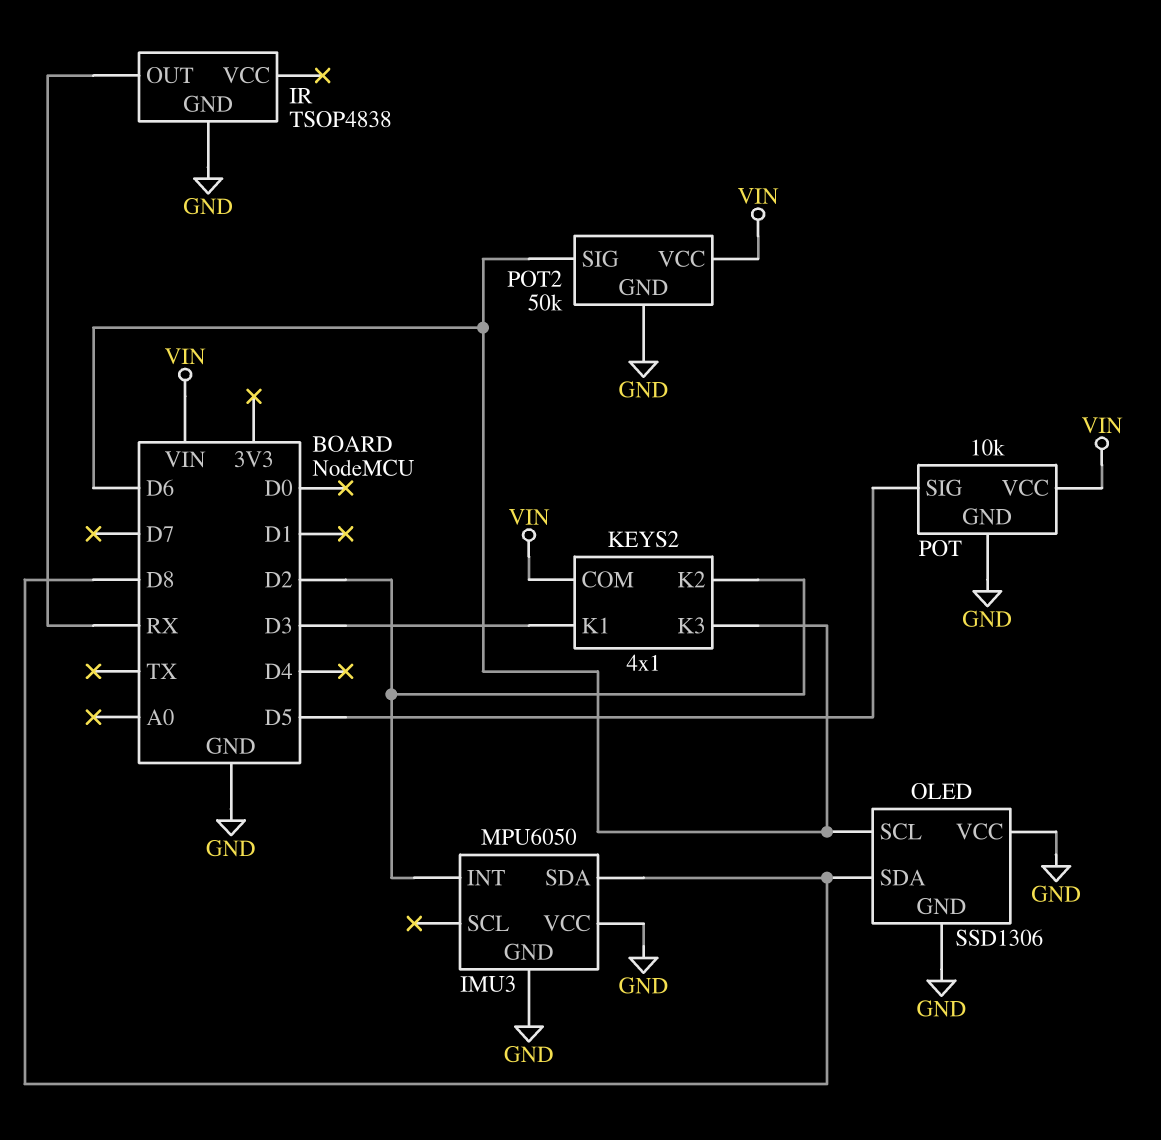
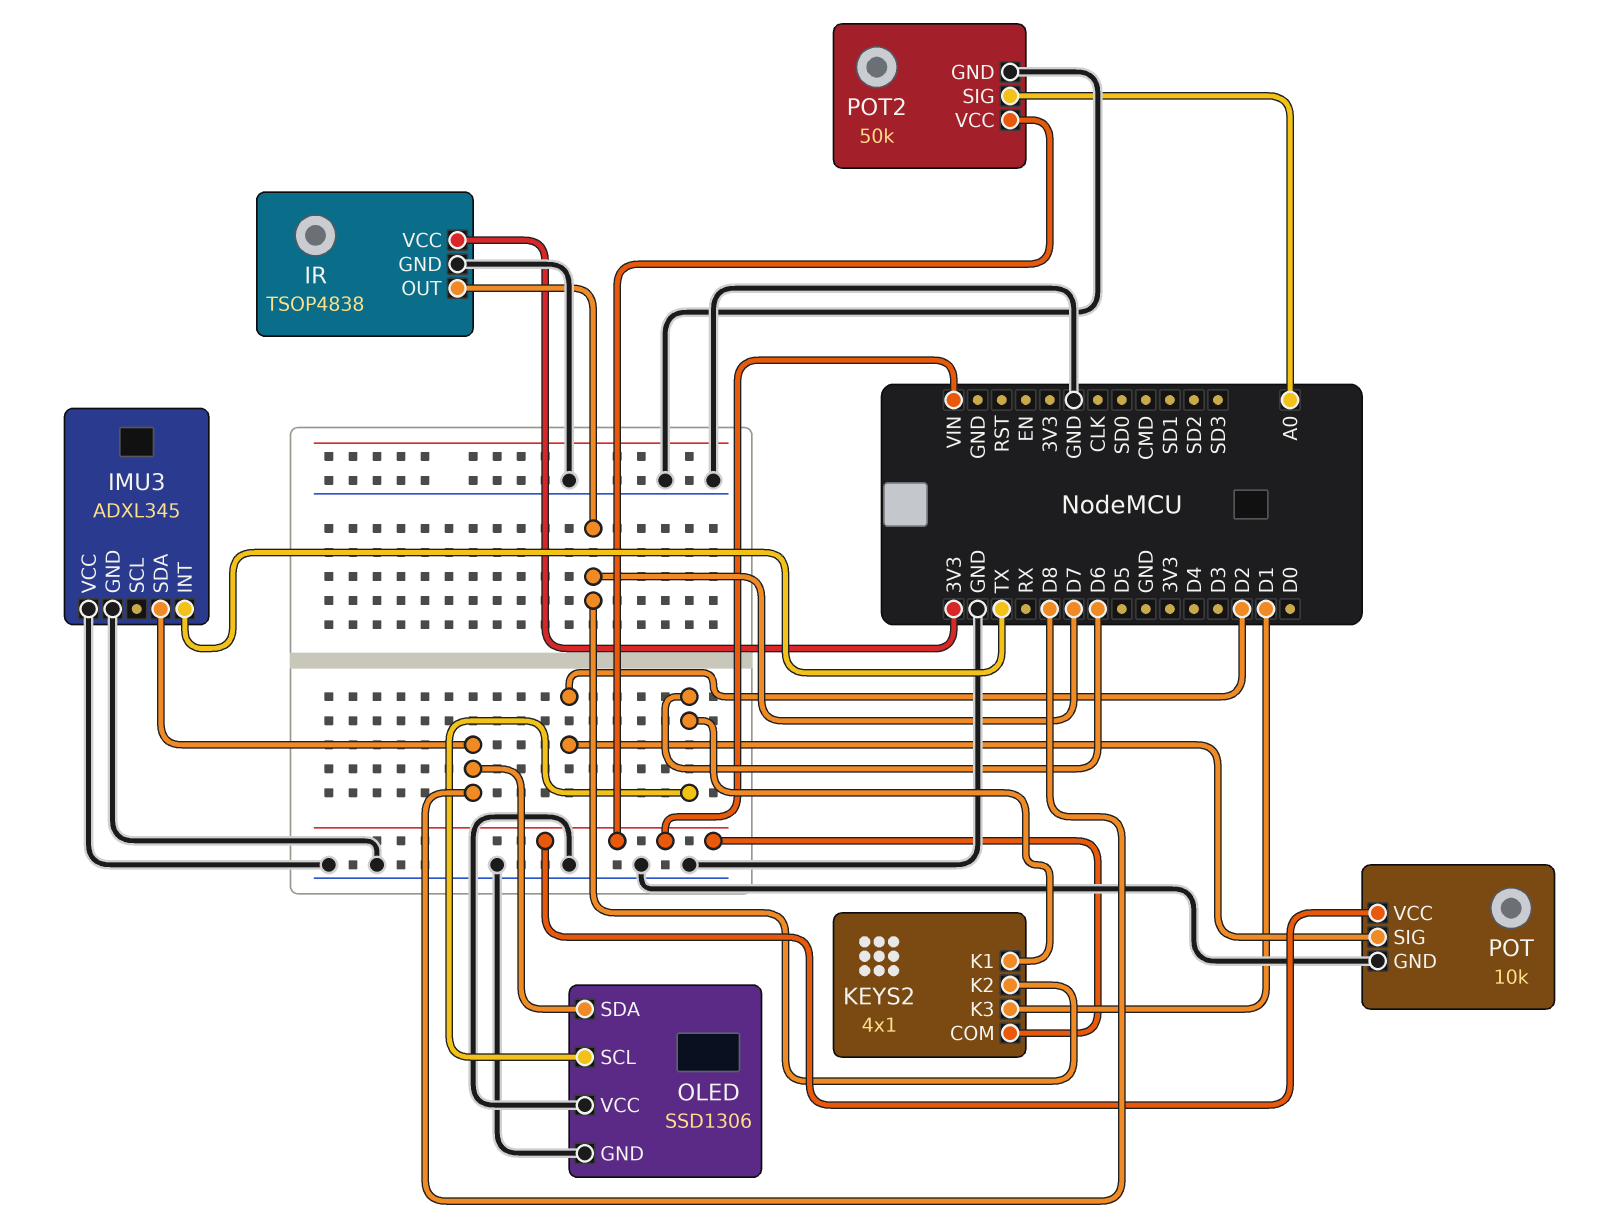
IMU3: MPU6050 -> ADXL345
IMU3 pin INT: D2 -> TX
IR pin OUT: RX -> D7
IR pin VCC: none -> 3V3
KEYS2 pin K1: D3 -> D6
KEYS2 pin K2: D2 -> D7
KEYS2 pin K3: D6 -> D1
POT pin SIG: D5 -> D2
POT2 pin SIG: D6 -> A0

